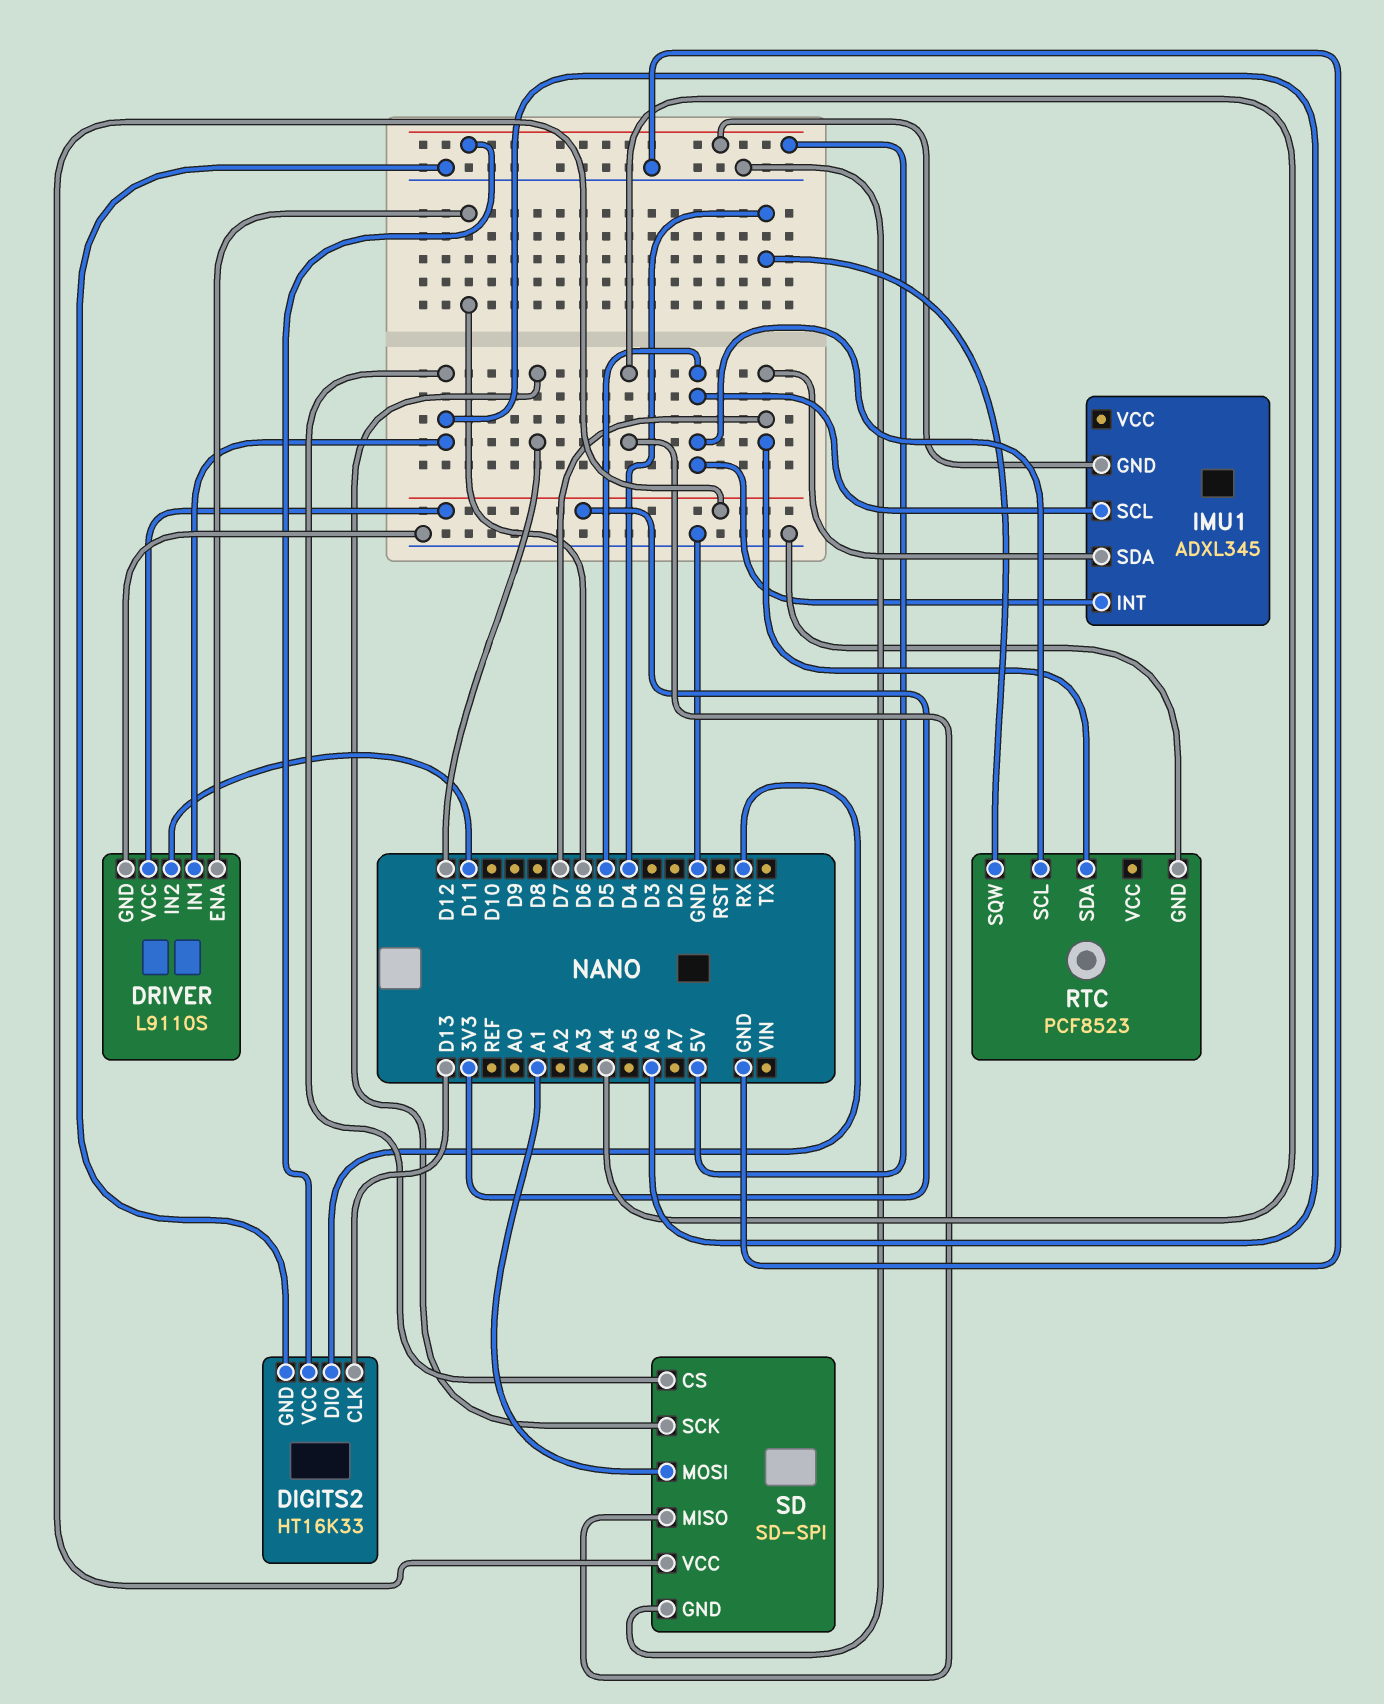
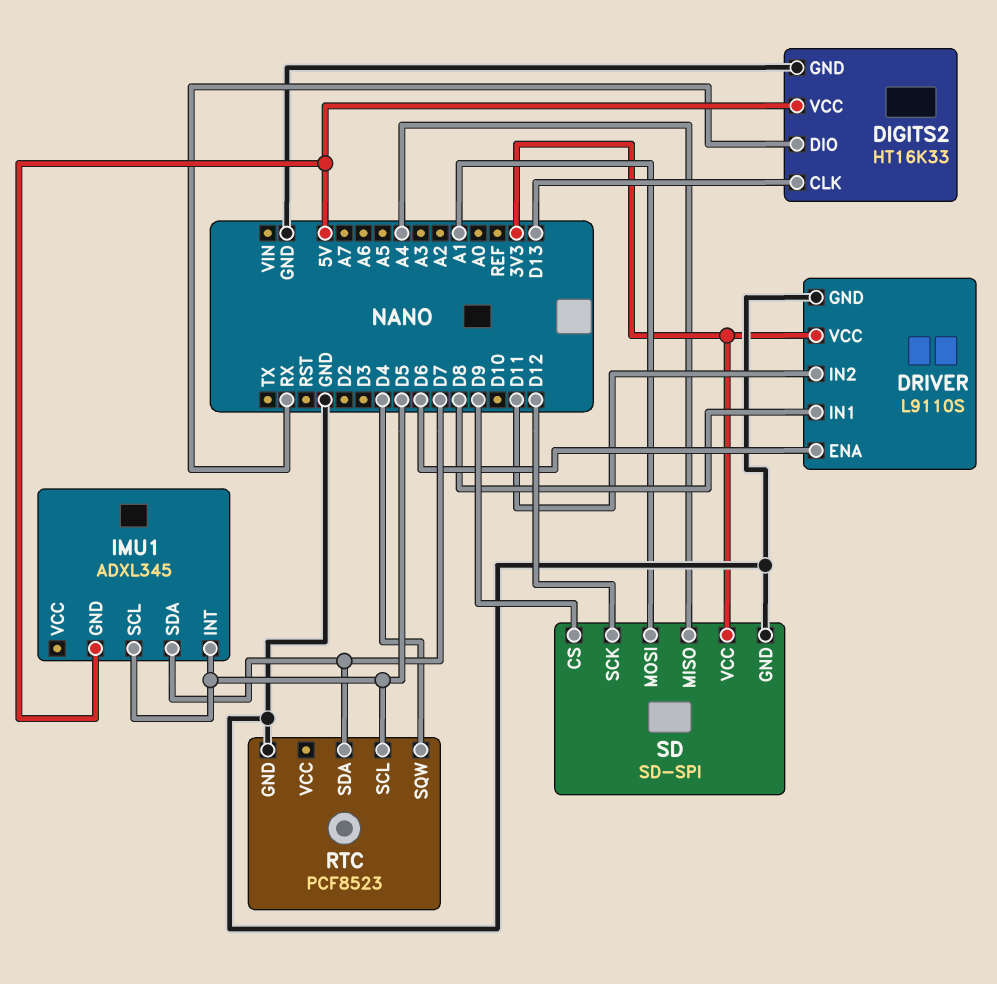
DRIVER pin IN1: A6 -> D8
SD pin CS: A6 -> D9

